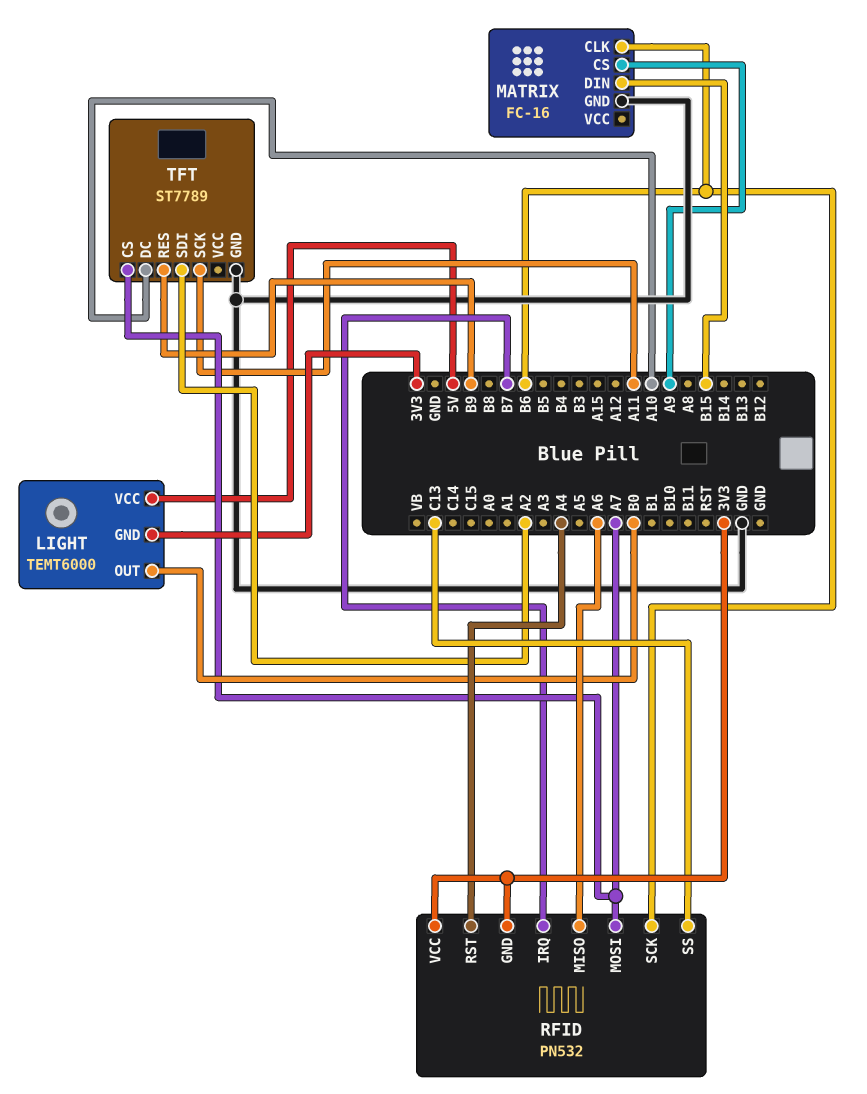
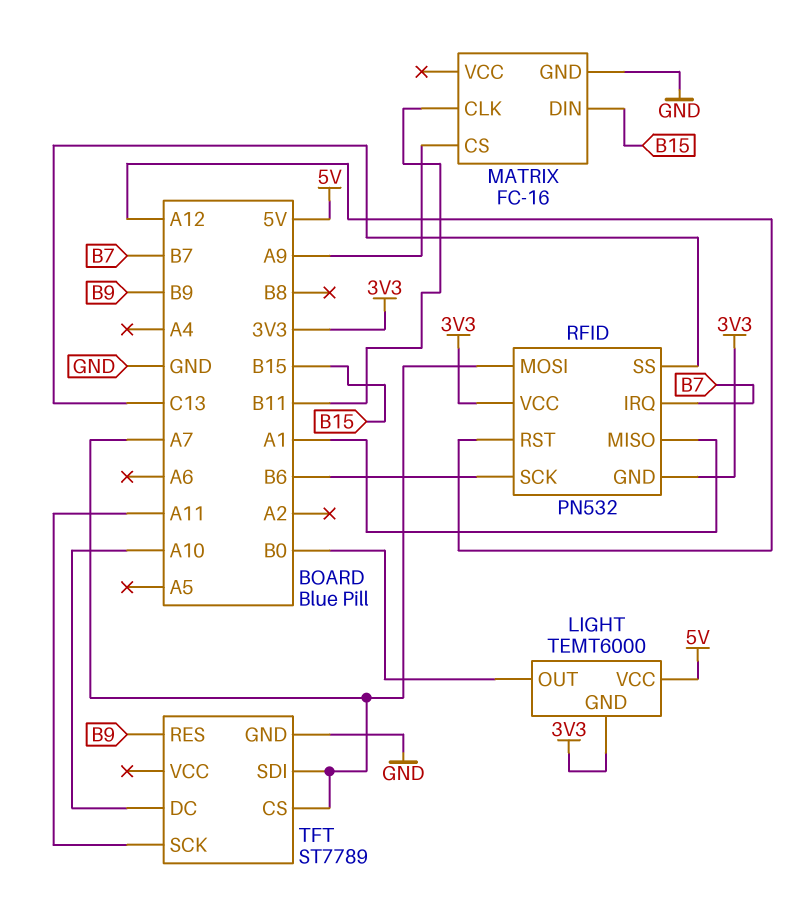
MATRIX pin CLK: B6 -> B11
RFID pin MISO: A6 -> A1
RFID pin RST: A4 -> A12
TFT pin SDI: A2 -> A7

